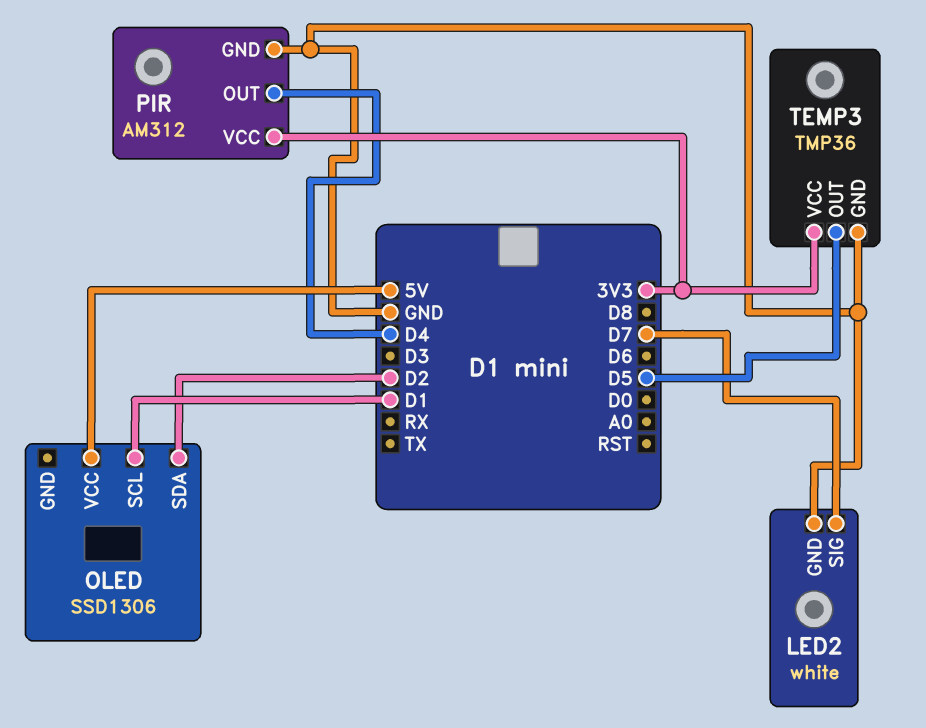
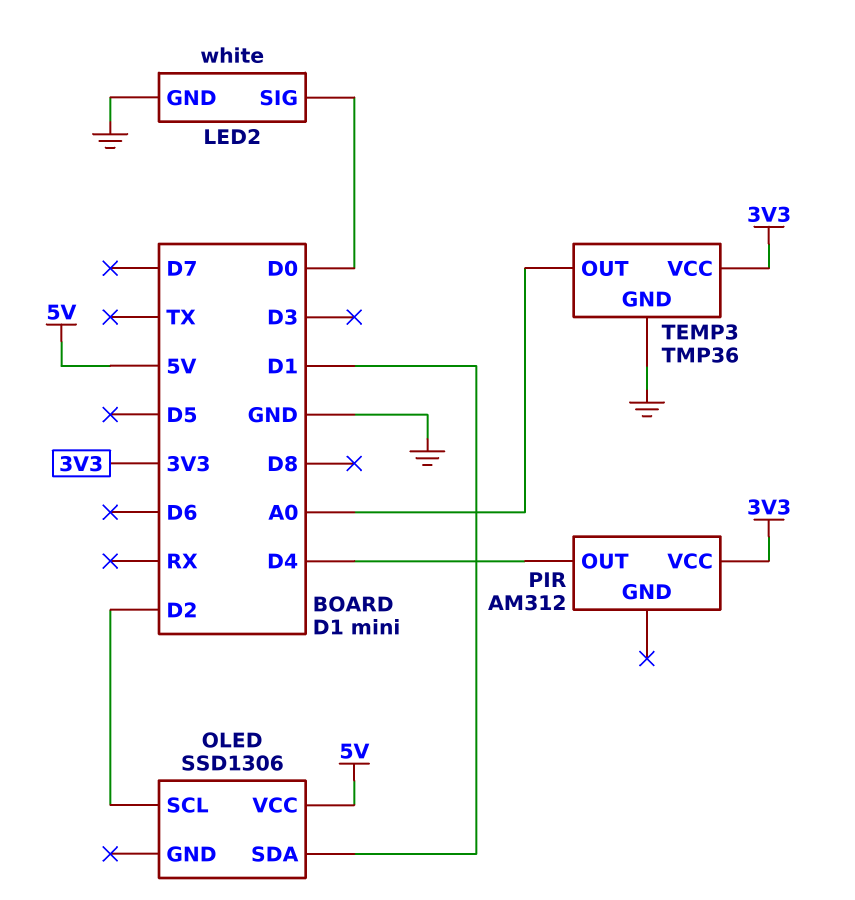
LED2 pin SIG: D7 -> D0
OLED pin SCL: D1 -> D2
OLED pin SDA: D2 -> D1
PIR pin GND: GND -> none
TEMP3 pin OUT: D5 -> A0

